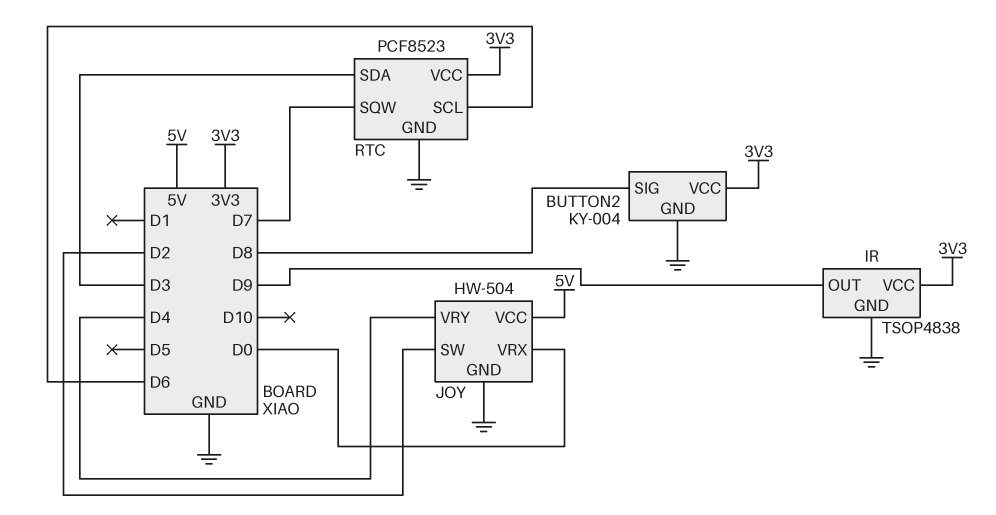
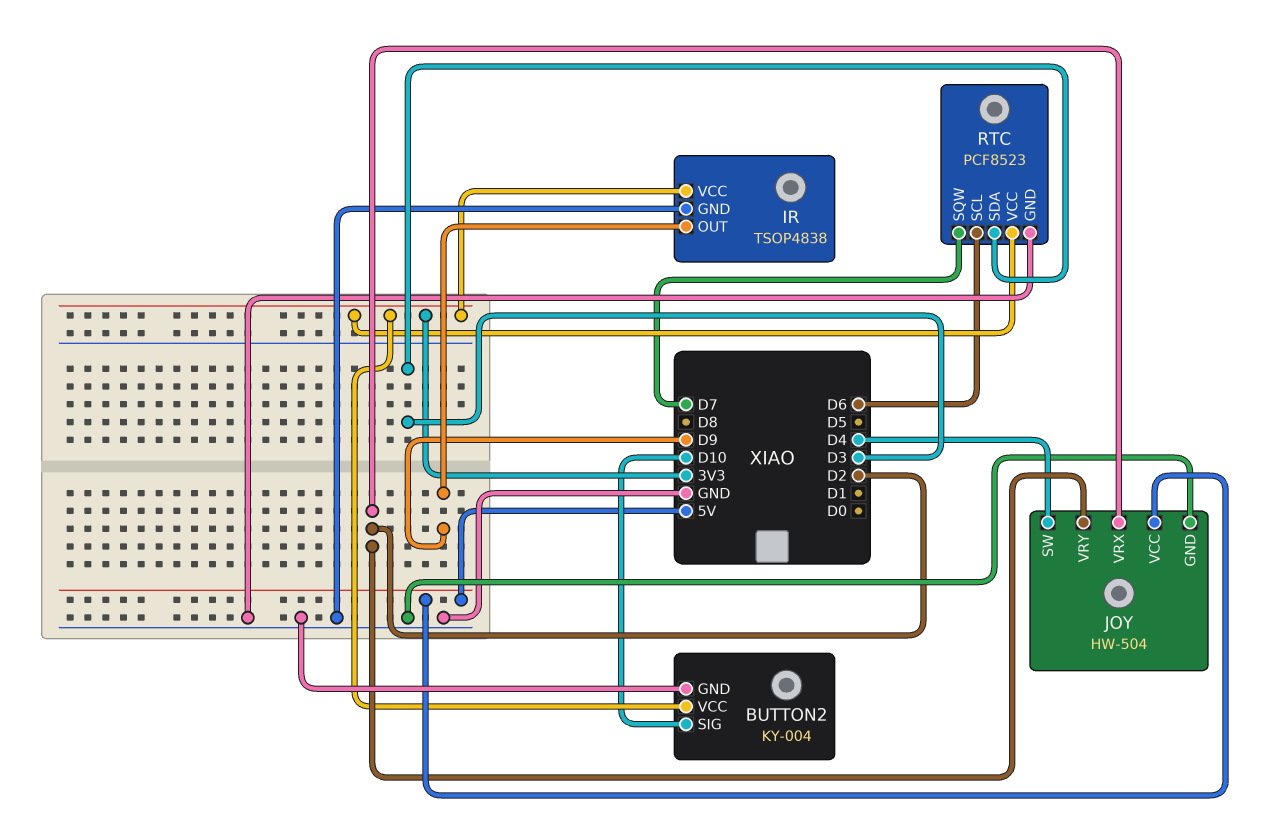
BUTTON2 pin SIG: D8 -> D10
JOY pin SW: D2 -> D4
JOY pin VRX: D0 -> D2
JOY pin VRY: D4 -> D2

